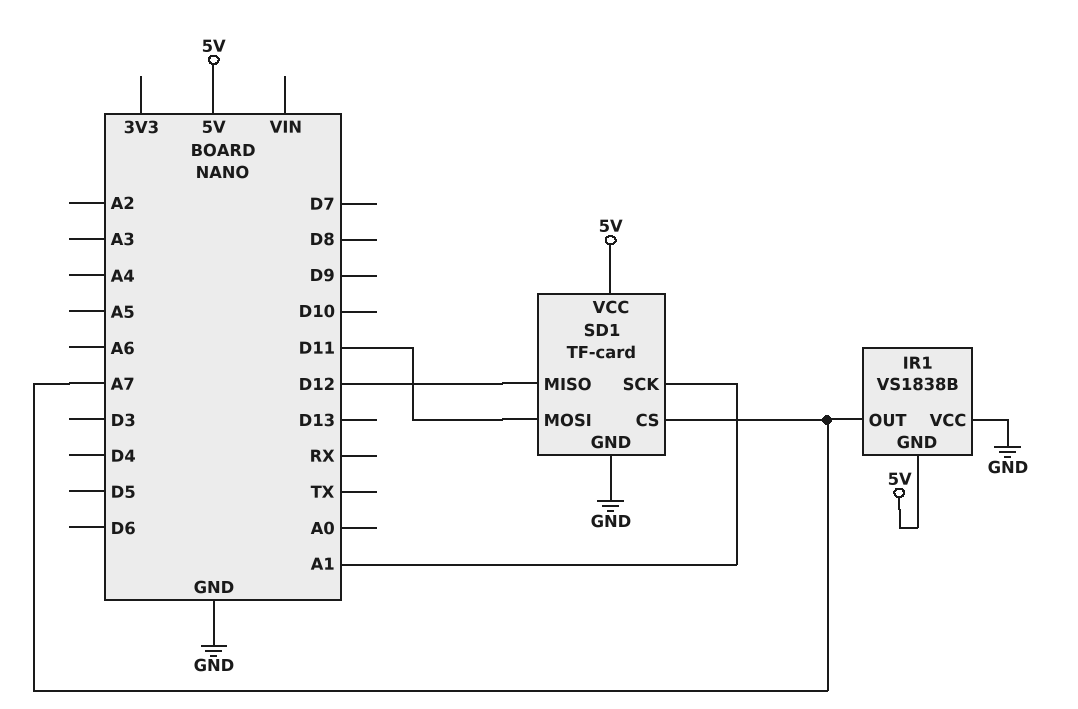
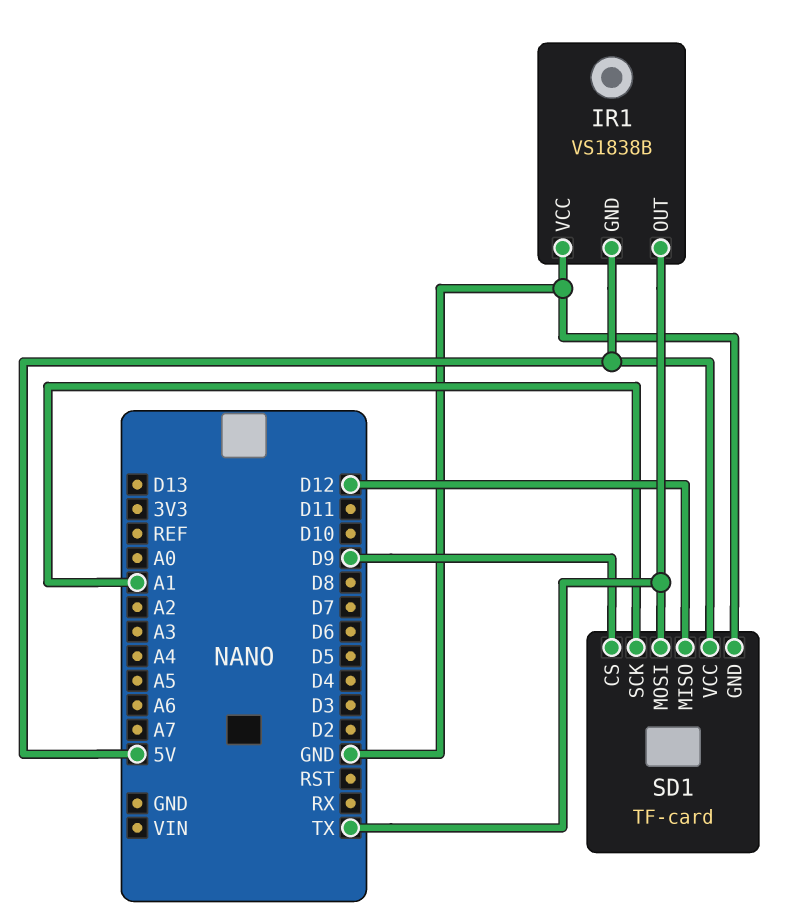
IR1 pin OUT: A7 -> TX
SD1 pin CS: A7 -> D9
SD1 pin MOSI: D11 -> TX

